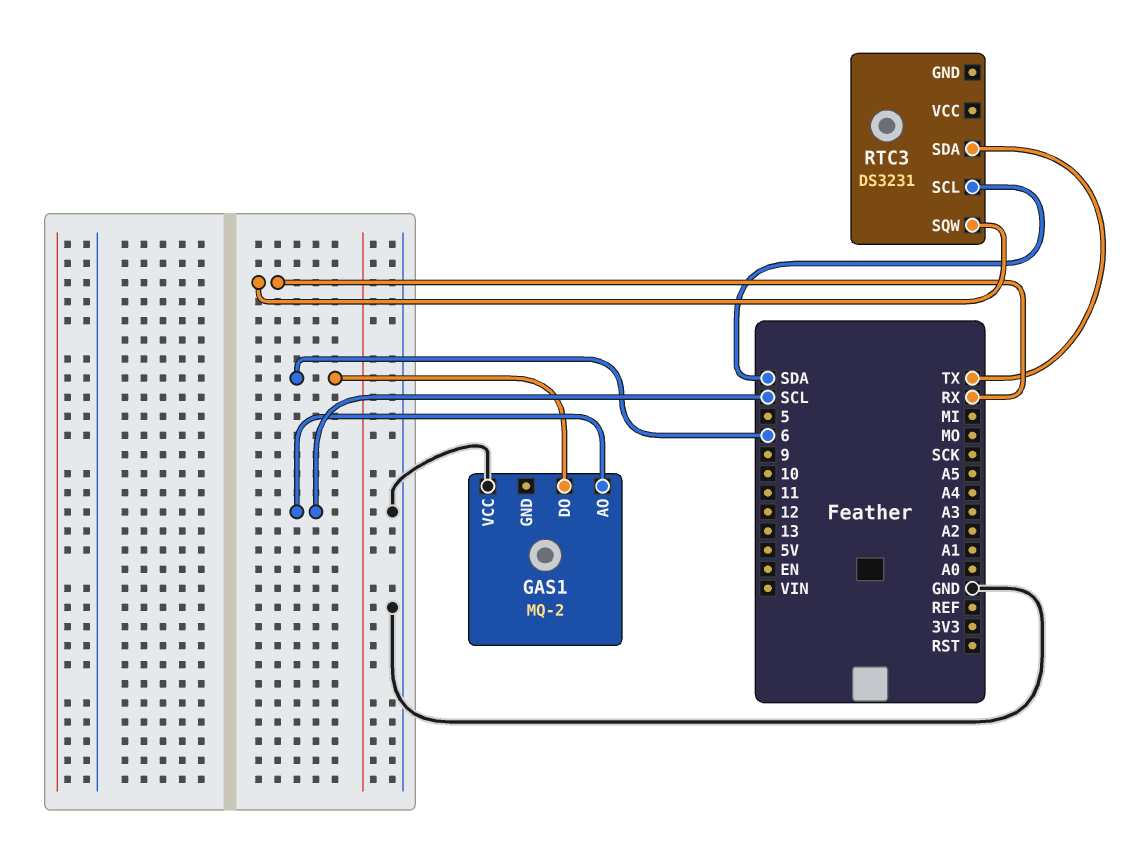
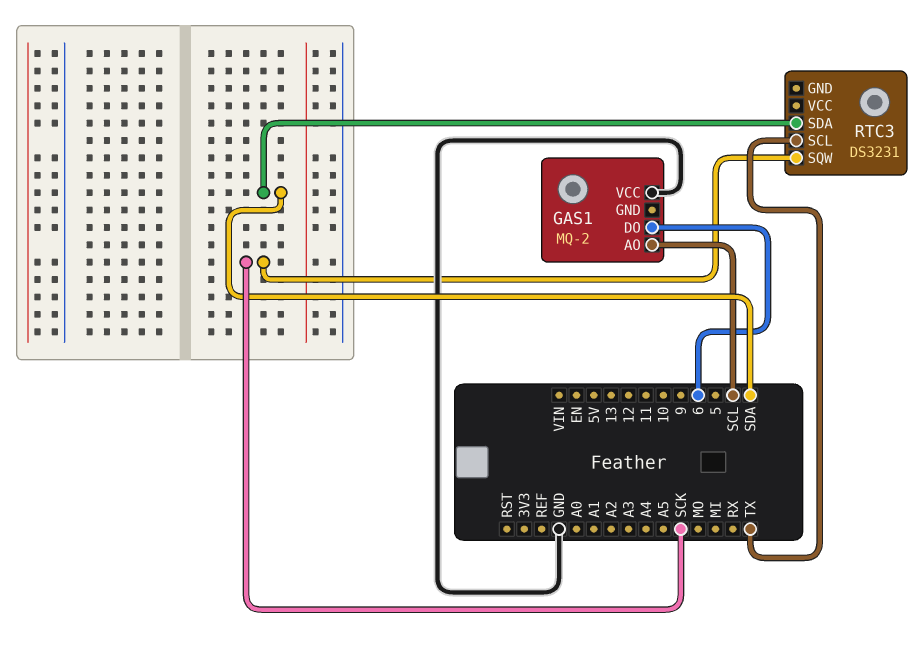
RTC3 pin SCL: SDA -> TX
RTC3 pin SDA: TX -> SDA
RTC3 pin SQW: RX -> SCK

